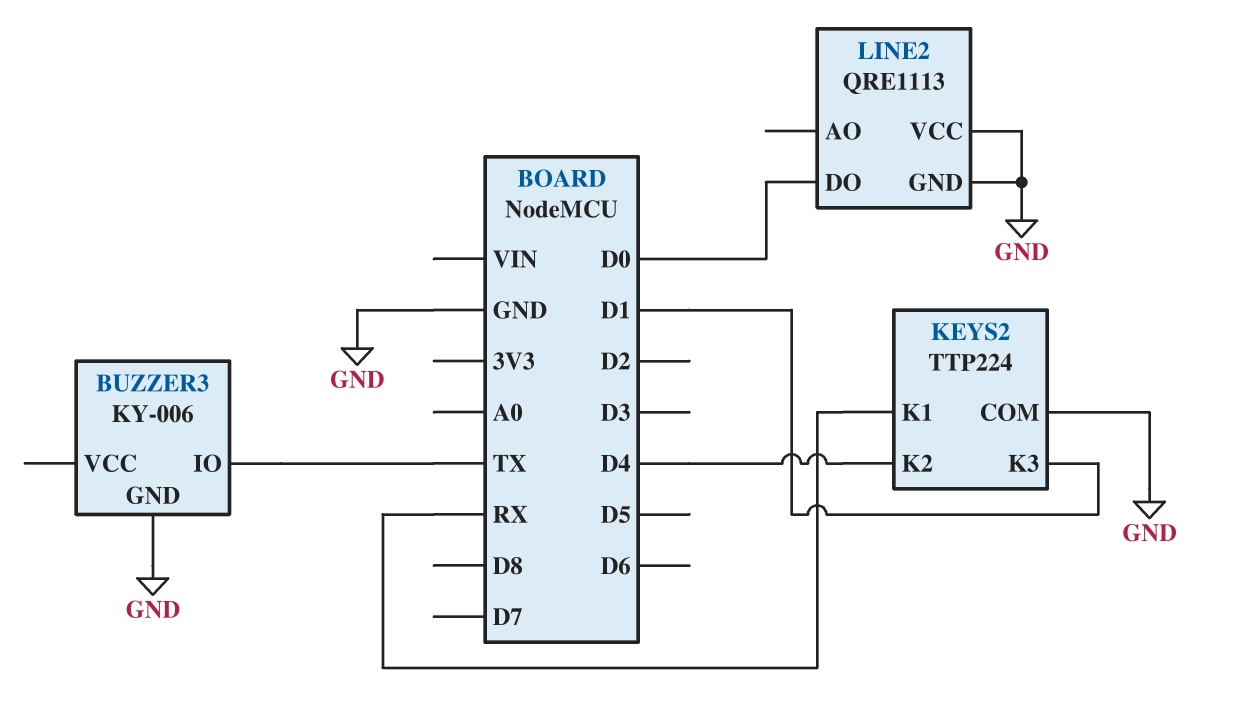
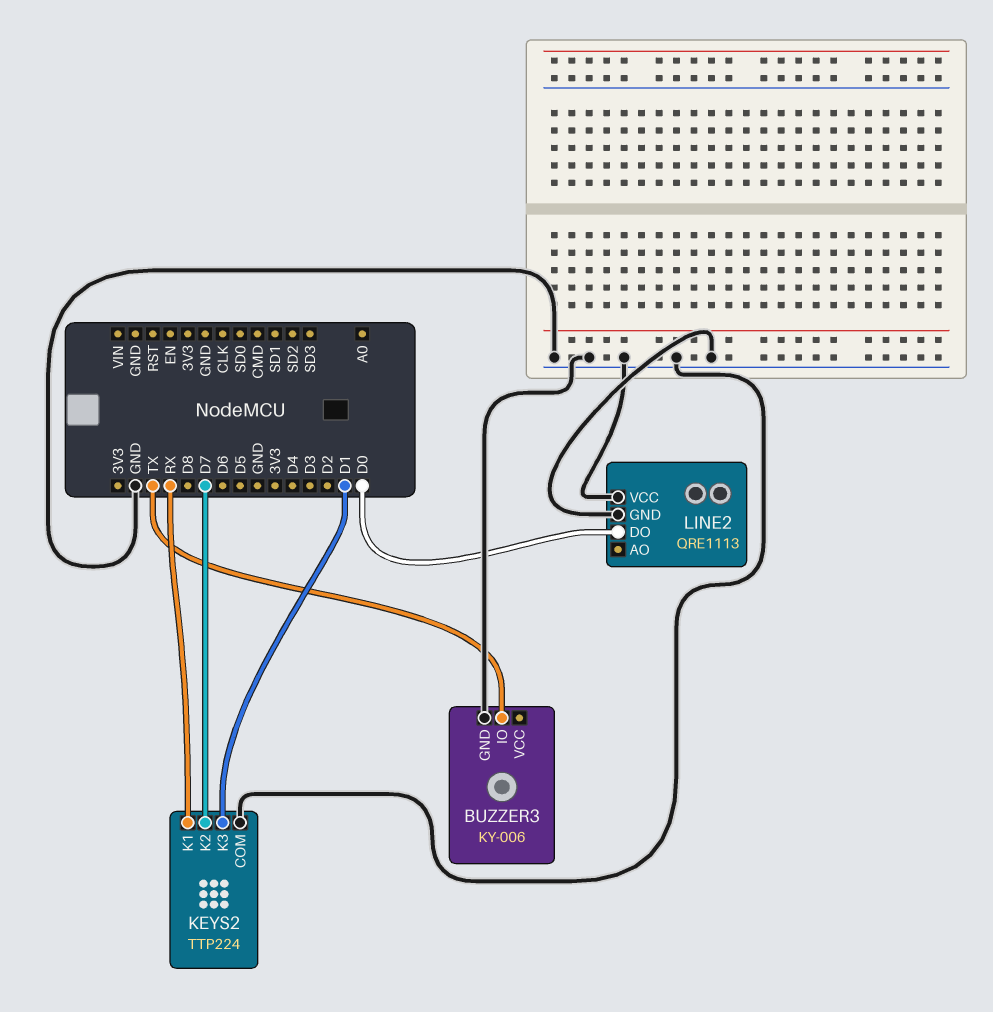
KEYS2 pin K2: D4 -> D7

